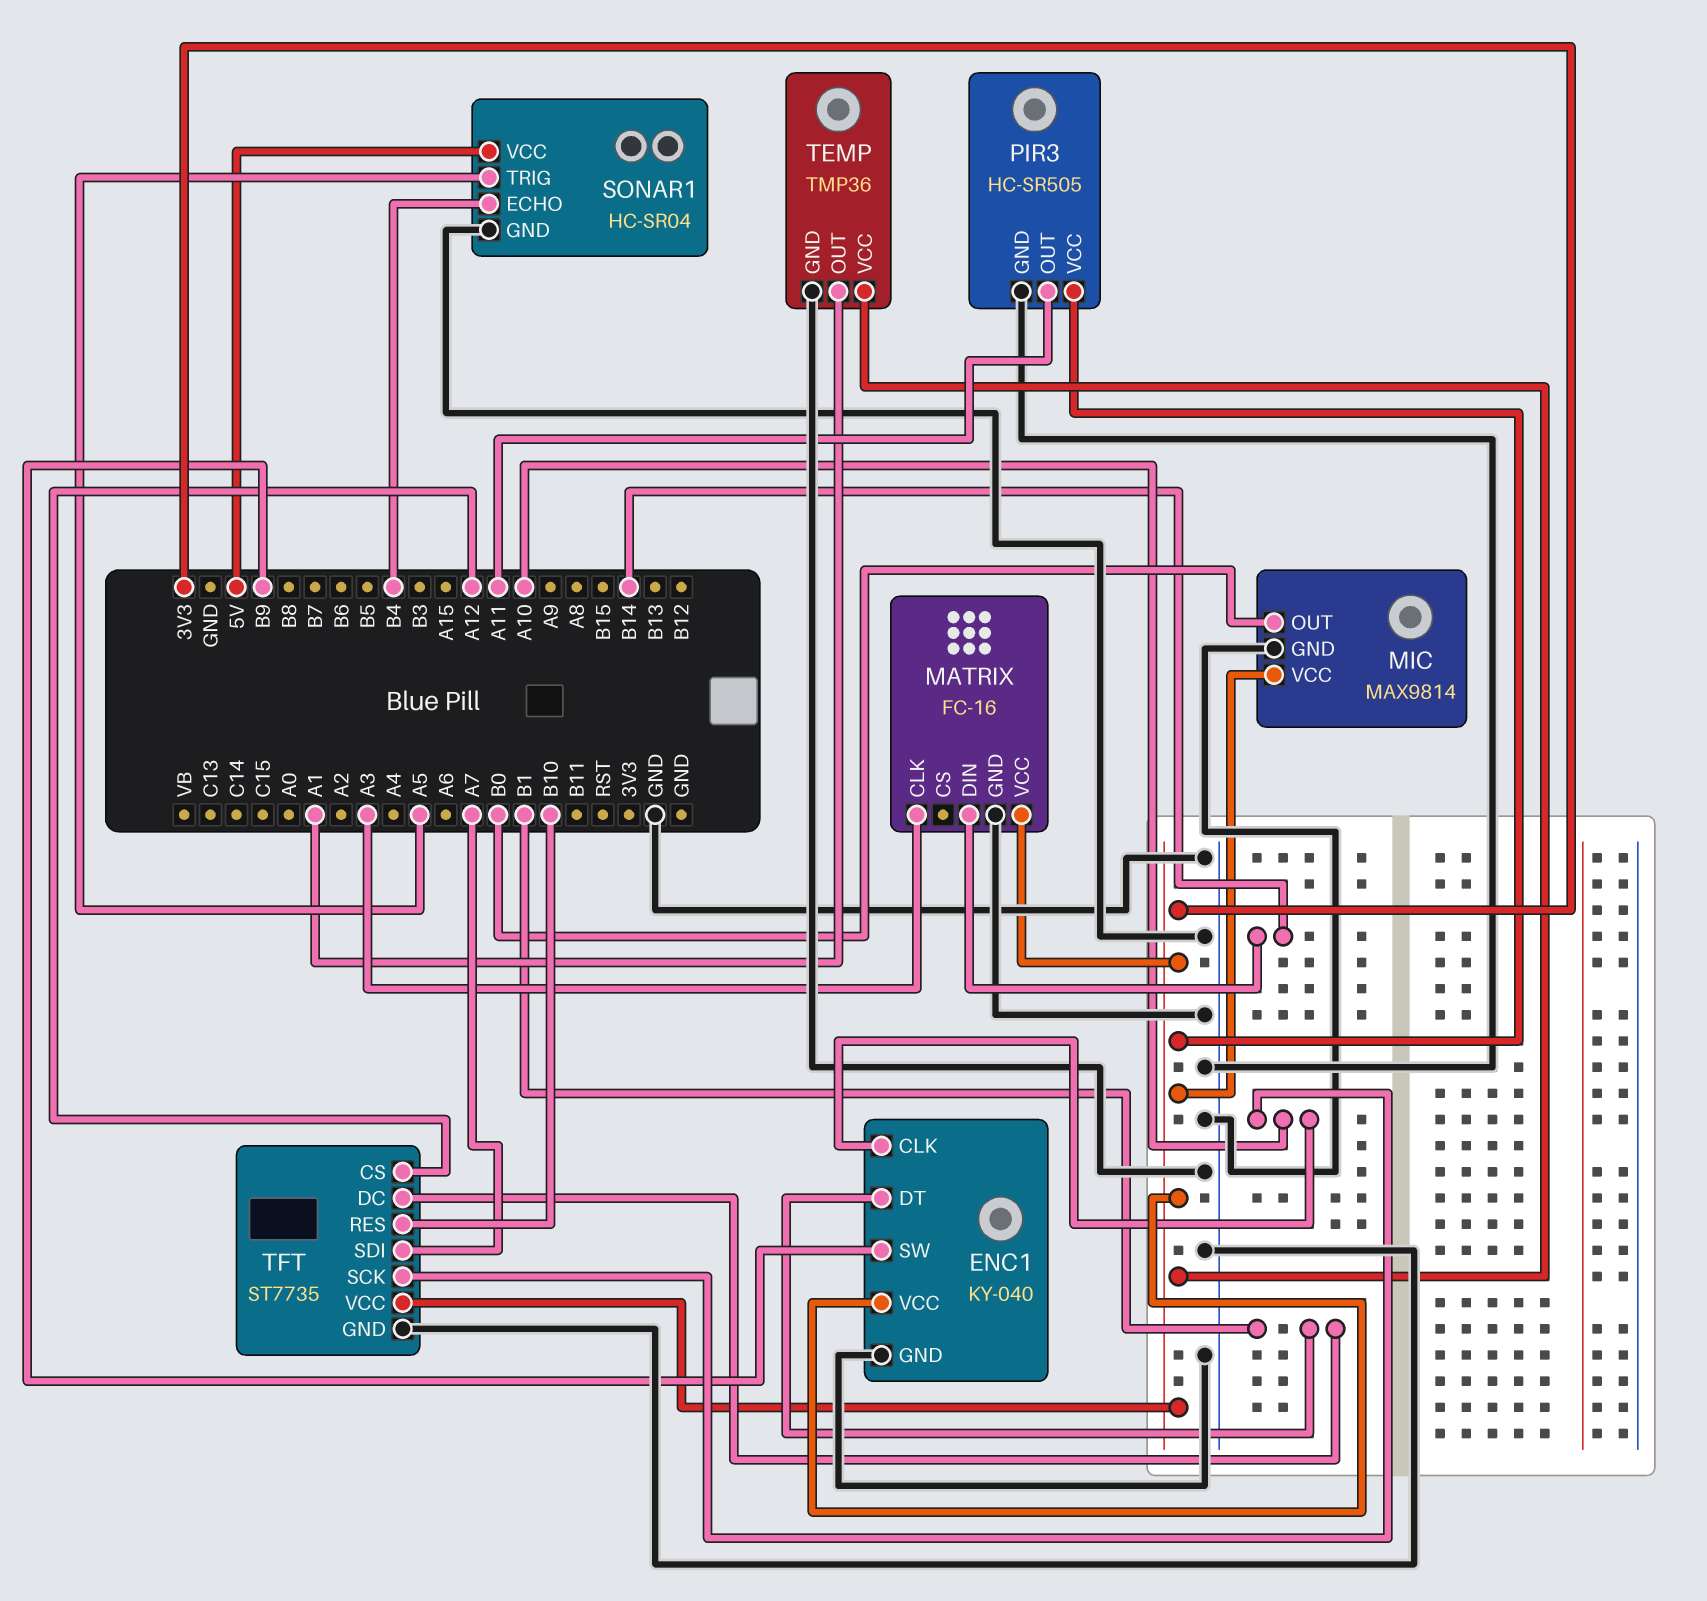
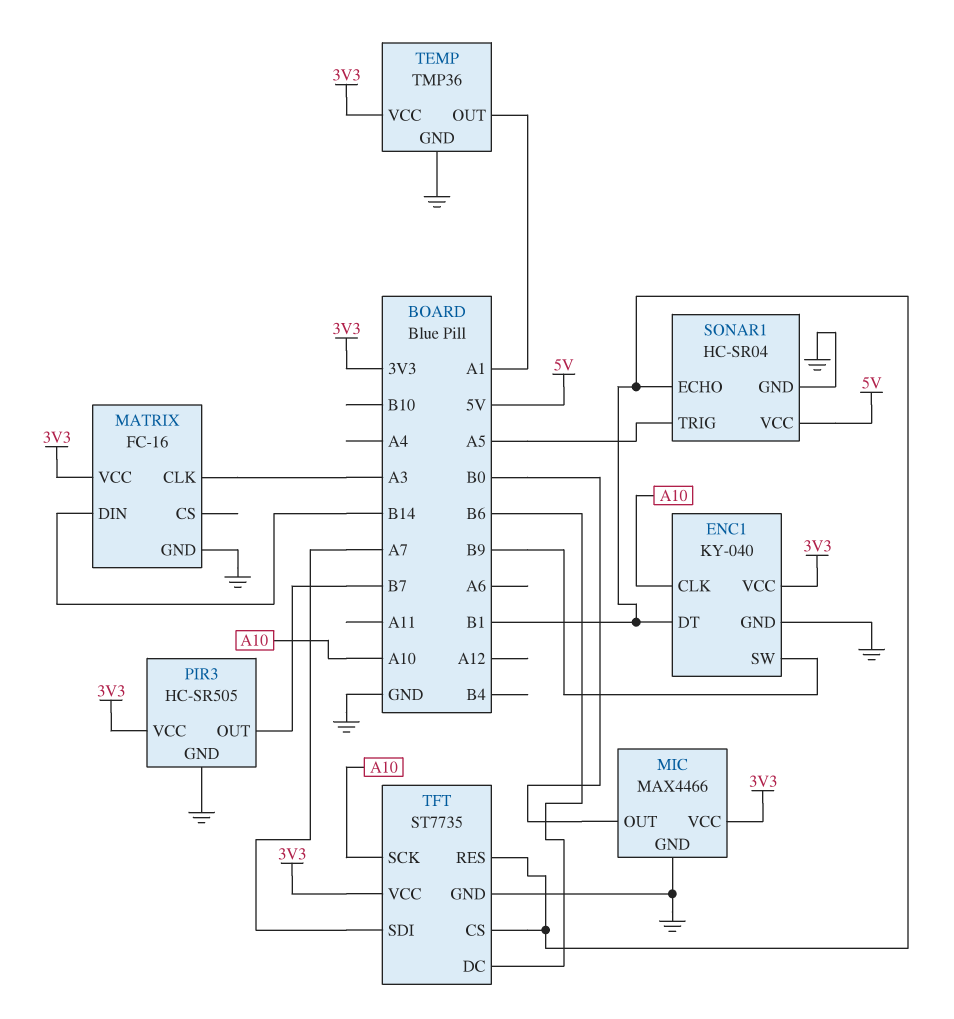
MIC: MAX9814 -> MAX4466
PIR3 pin OUT: A11 -> B7
SONAR1 pin ECHO: B4 -> B1
TFT pin CS: A12 -> B1
TFT pin DC: B1 -> B6
TFT pin RES: B10 -> B1

